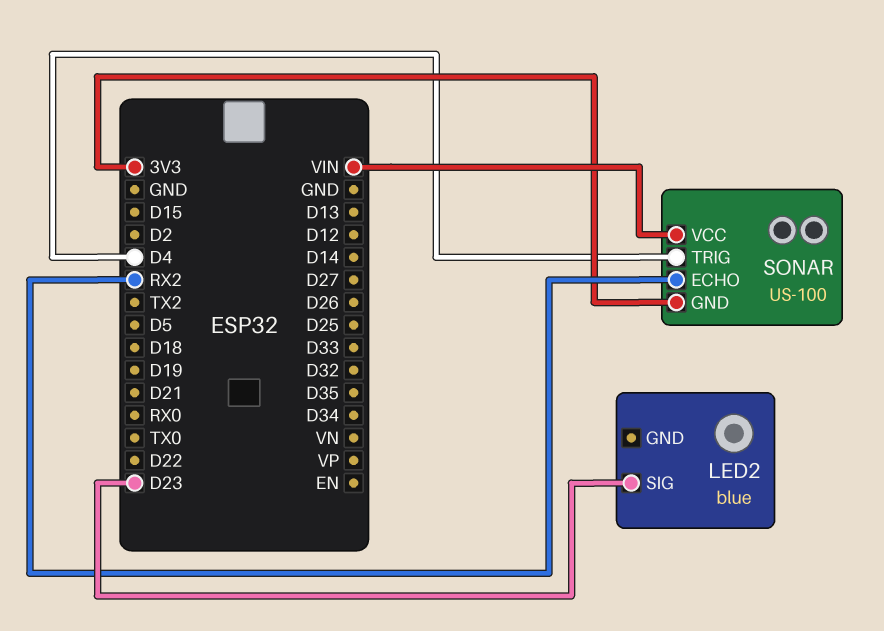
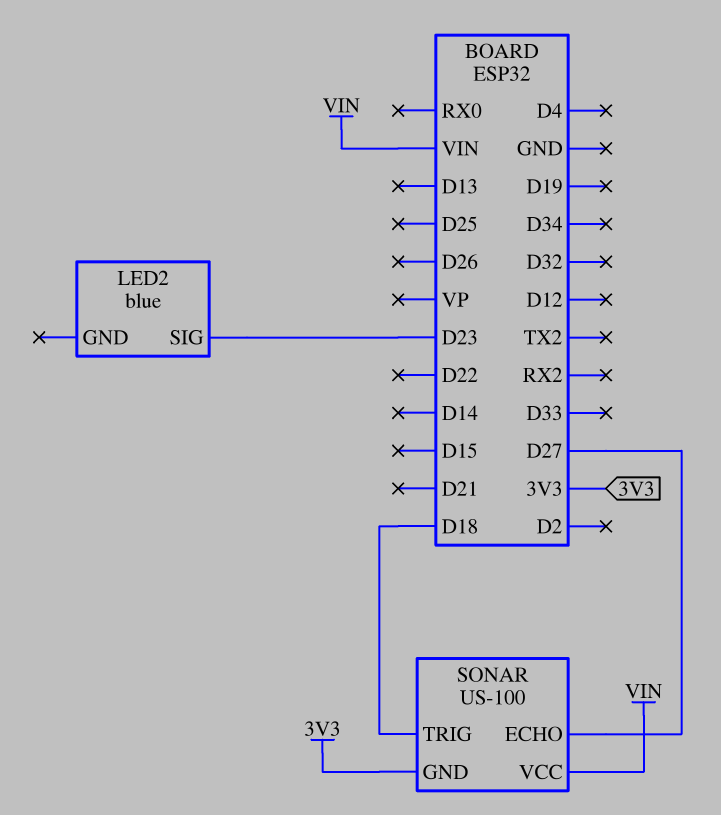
SONAR pin ECHO: RX2 -> D27
SONAR pin TRIG: D4 -> D18

